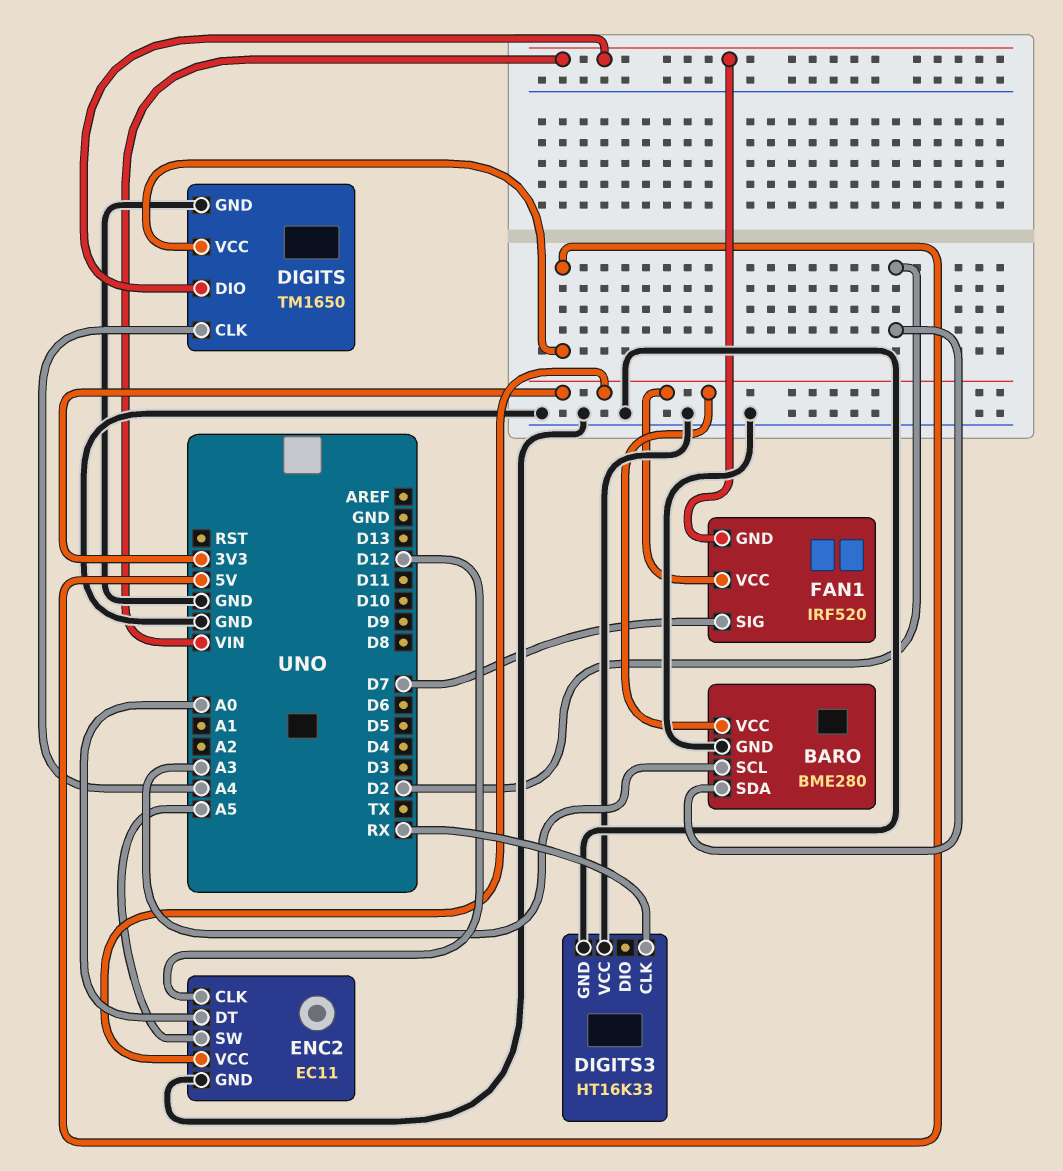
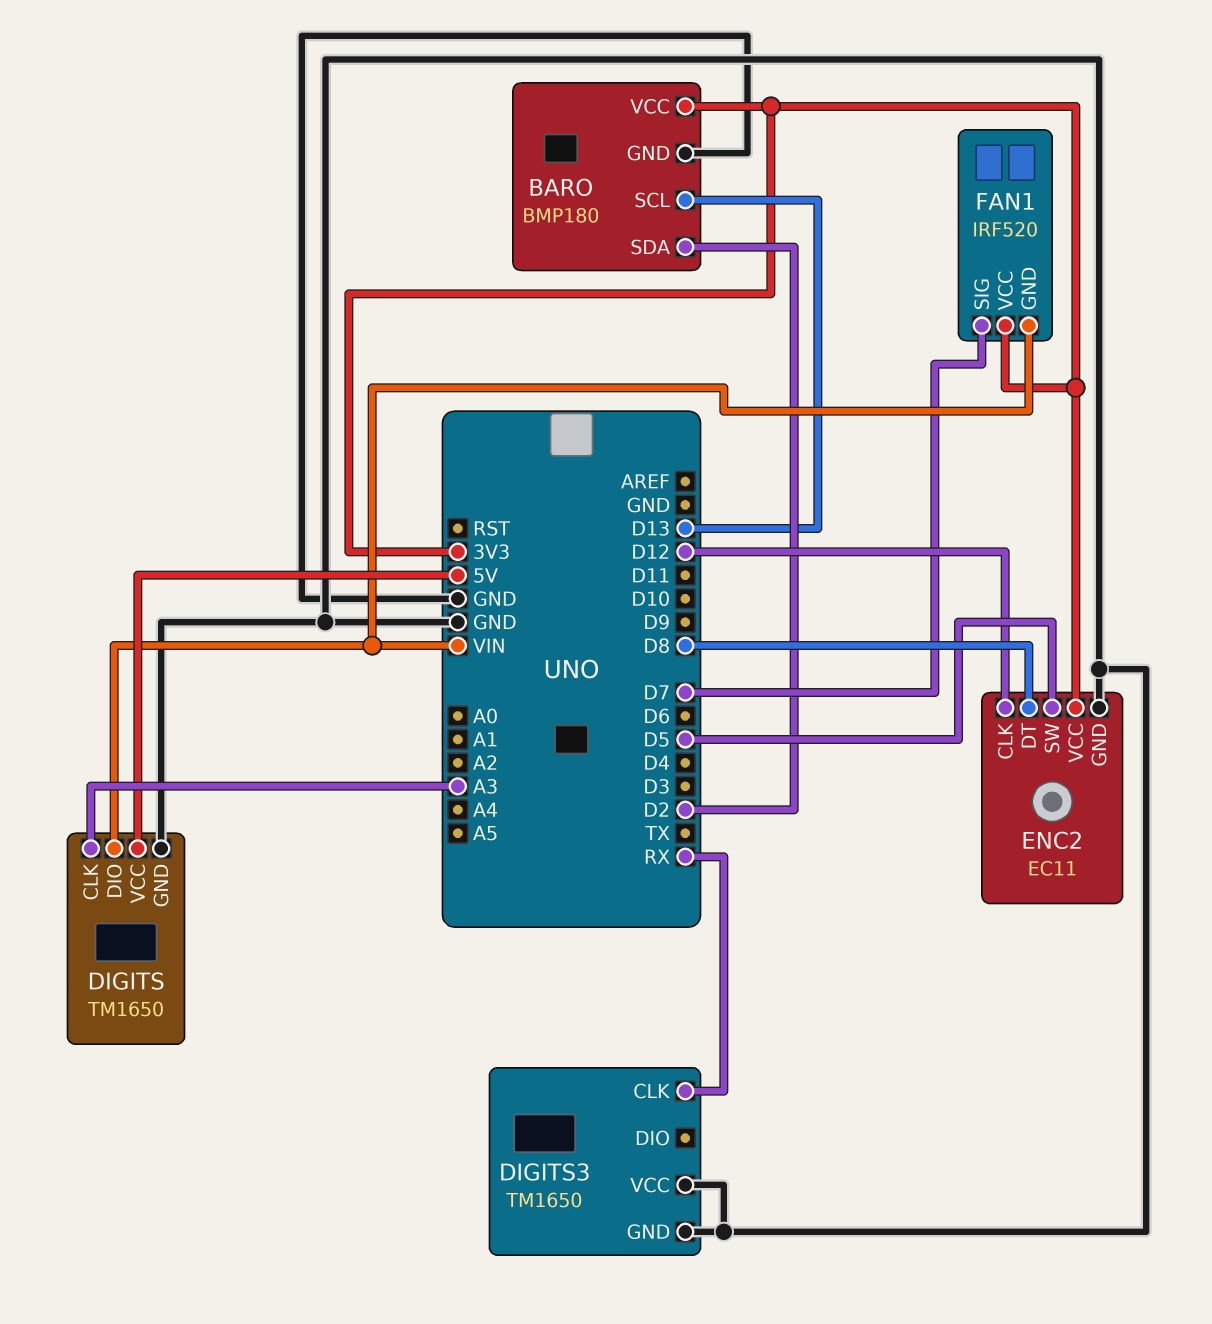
BARO: BME280 -> BMP180
BARO pin SCL: A3 -> D13
DIGITS pin CLK: A4 -> A3
DIGITS3: HT16K33 -> TM1650
ENC2 pin DT: A0 -> D8
ENC2 pin SW: A5 -> D5

